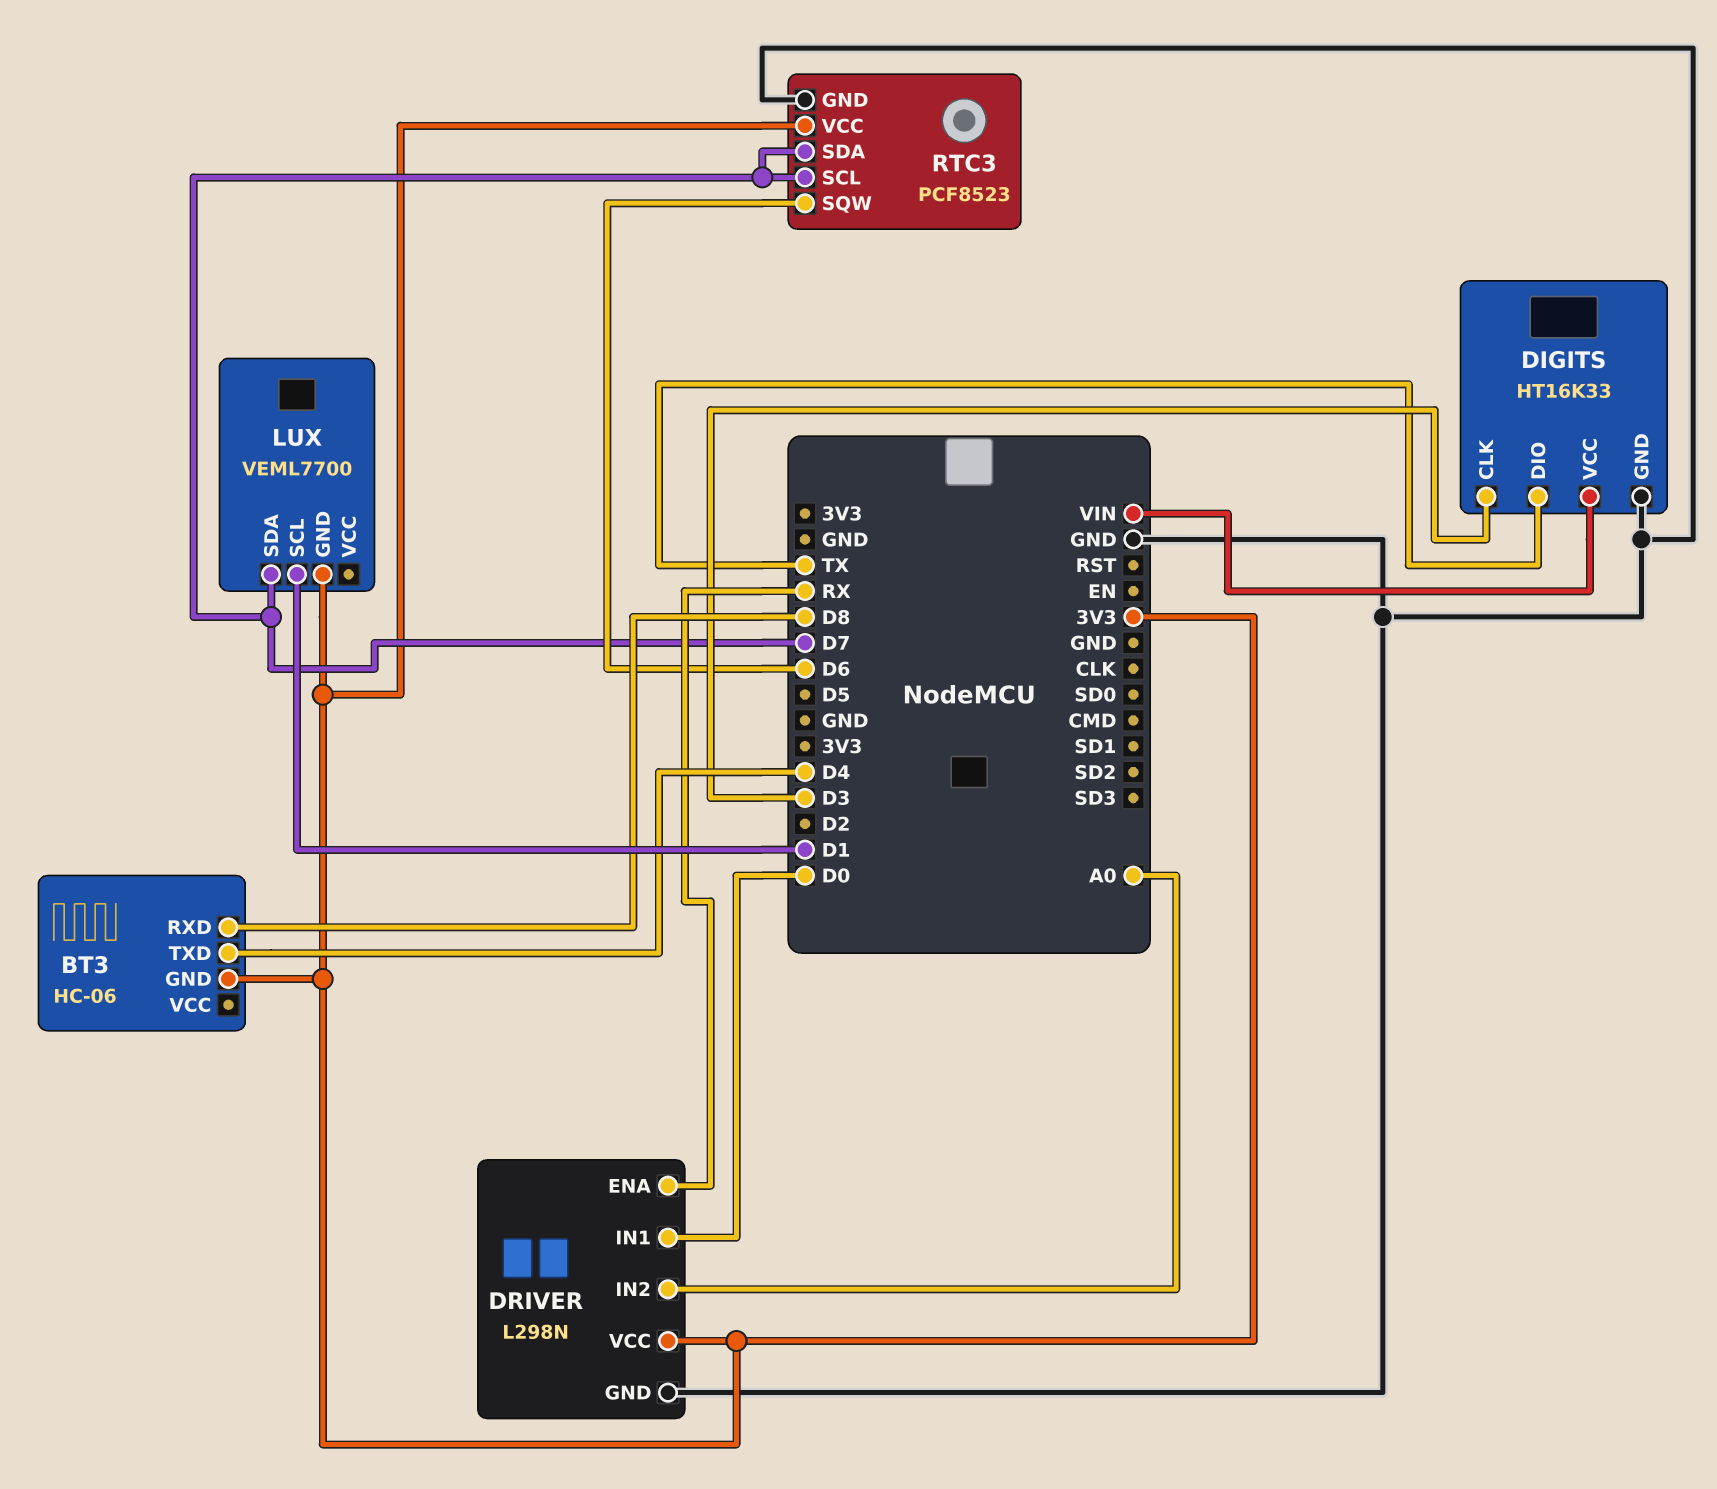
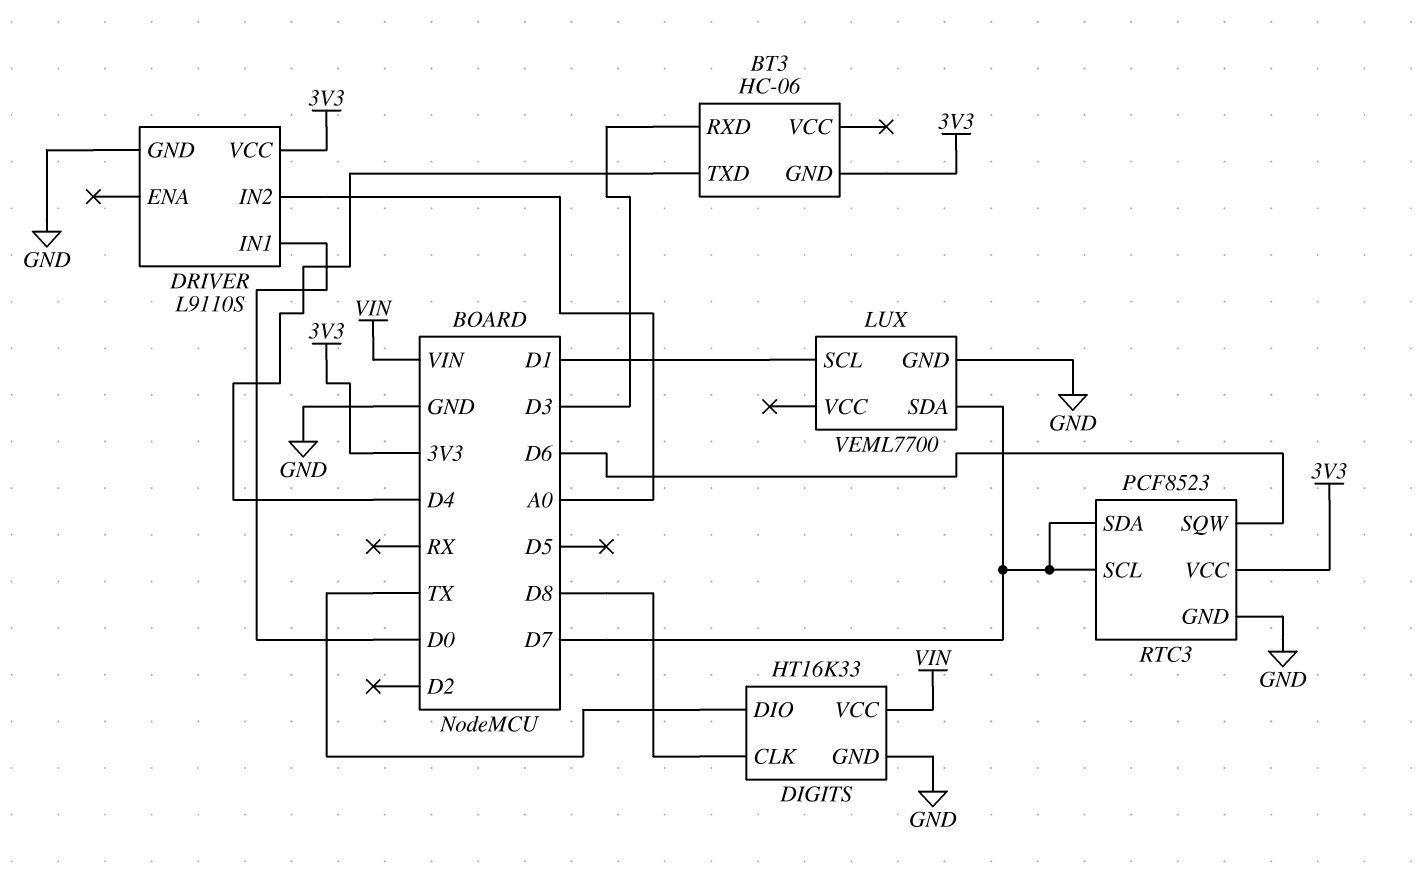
BT3 pin RXD: D8 -> D3
DIGITS pin CLK: D3 -> D8
DRIVER: L298N -> L9110S
DRIVER pin ENA: RX -> none
LUX pin GND: 3V3 -> GND

